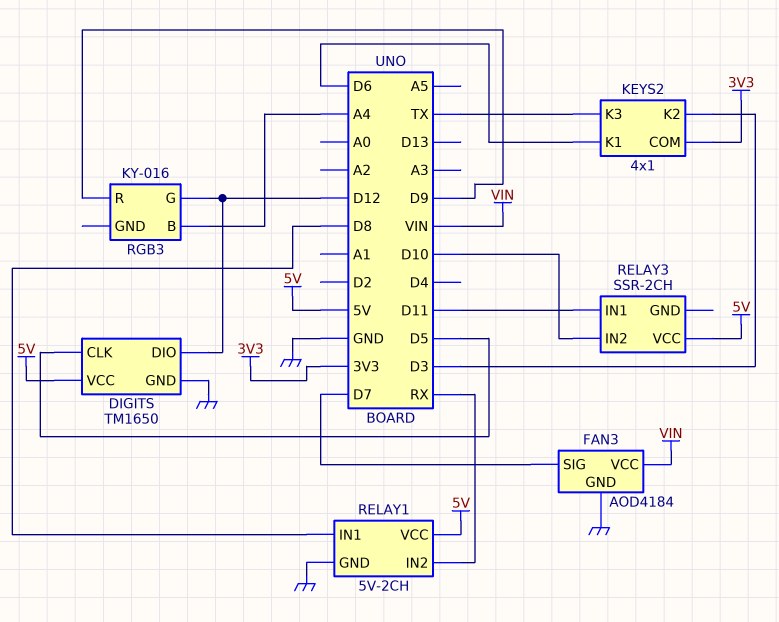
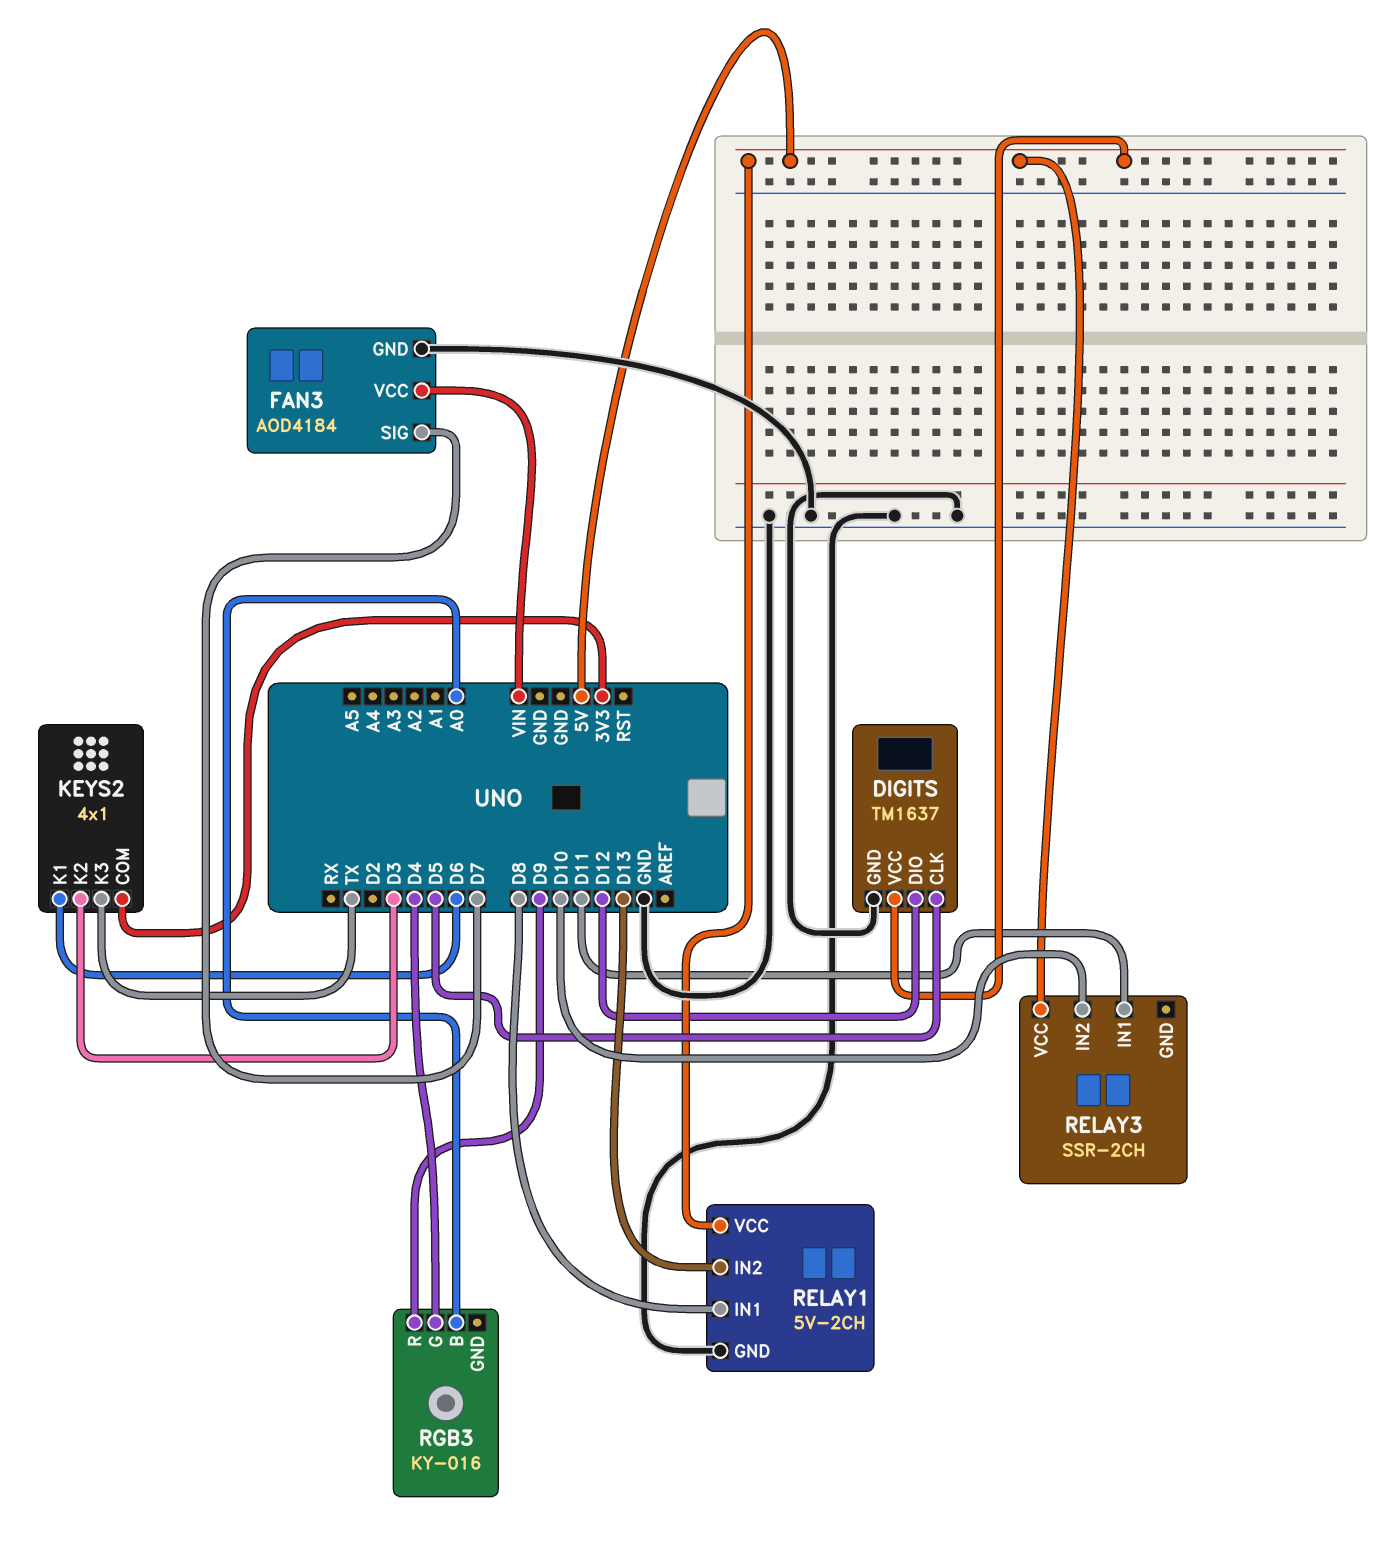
DIGITS: TM1650 -> TM1637
RELAY1 pin IN2: RX -> D13
RGB3 pin B: A4 -> A0
RGB3 pin G: D12 -> D4

